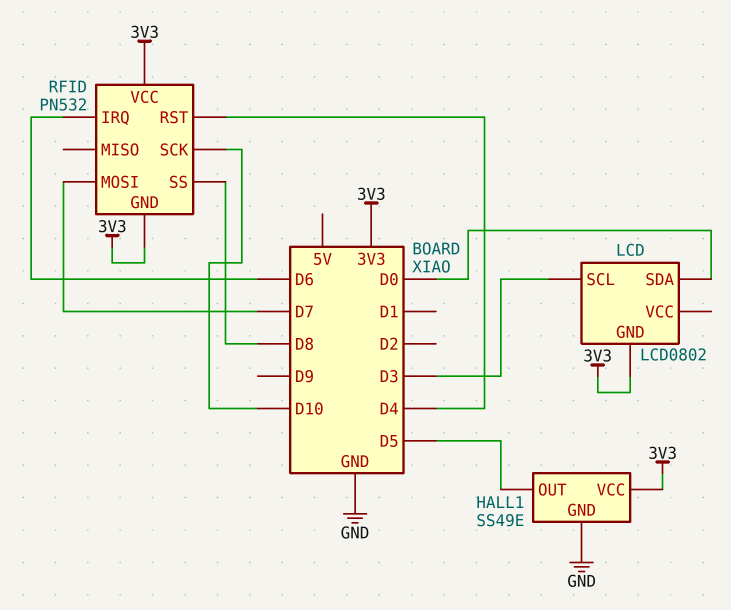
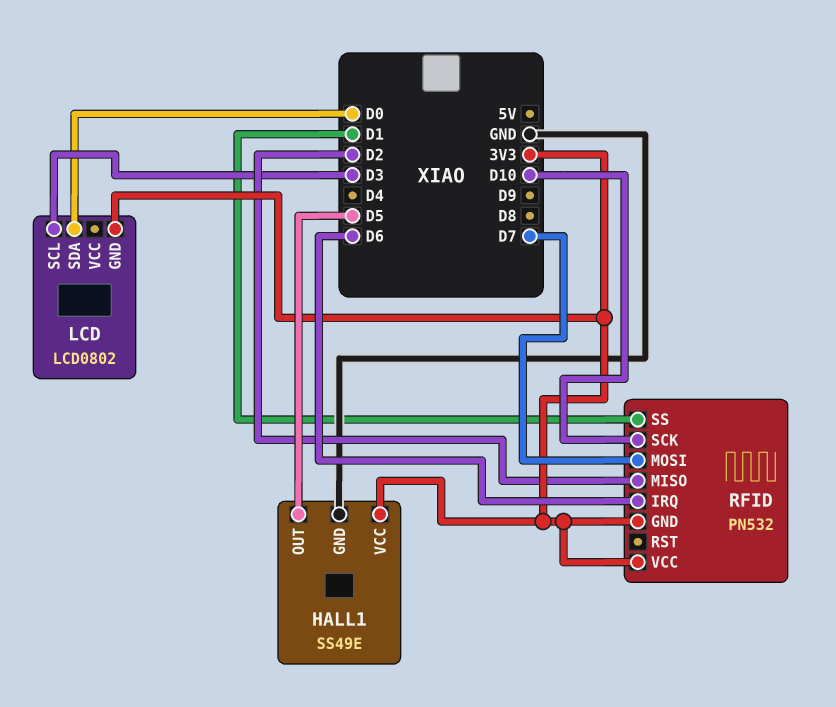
RFID pin MISO: none -> D2
RFID pin RST: D4 -> none
RFID pin SS: D8 -> D1

